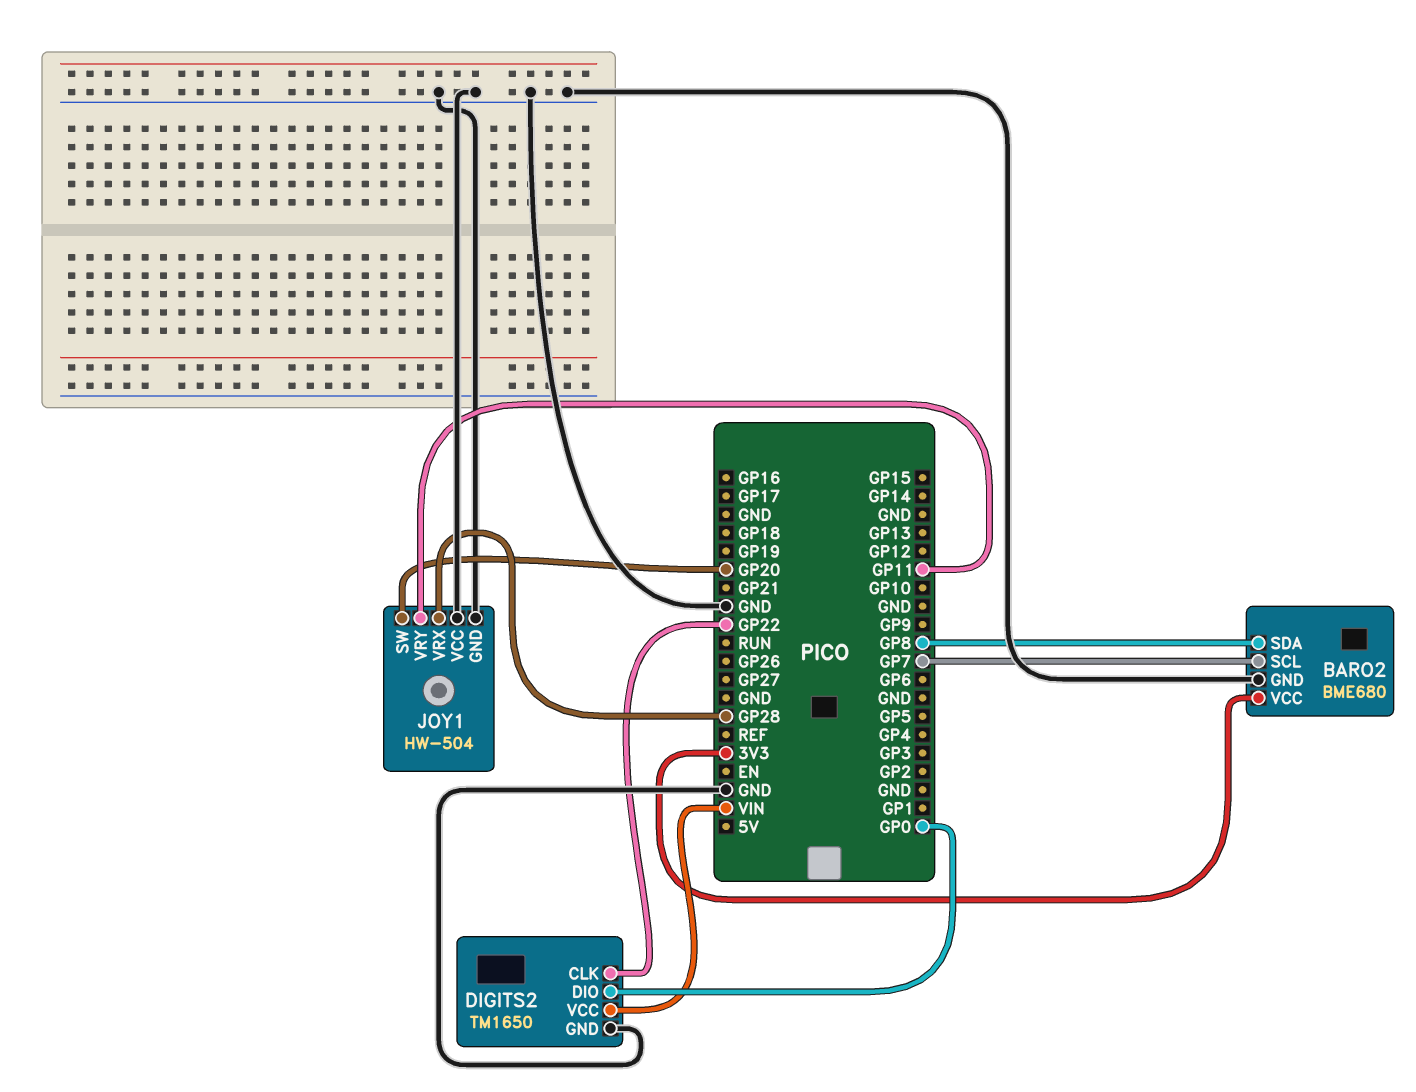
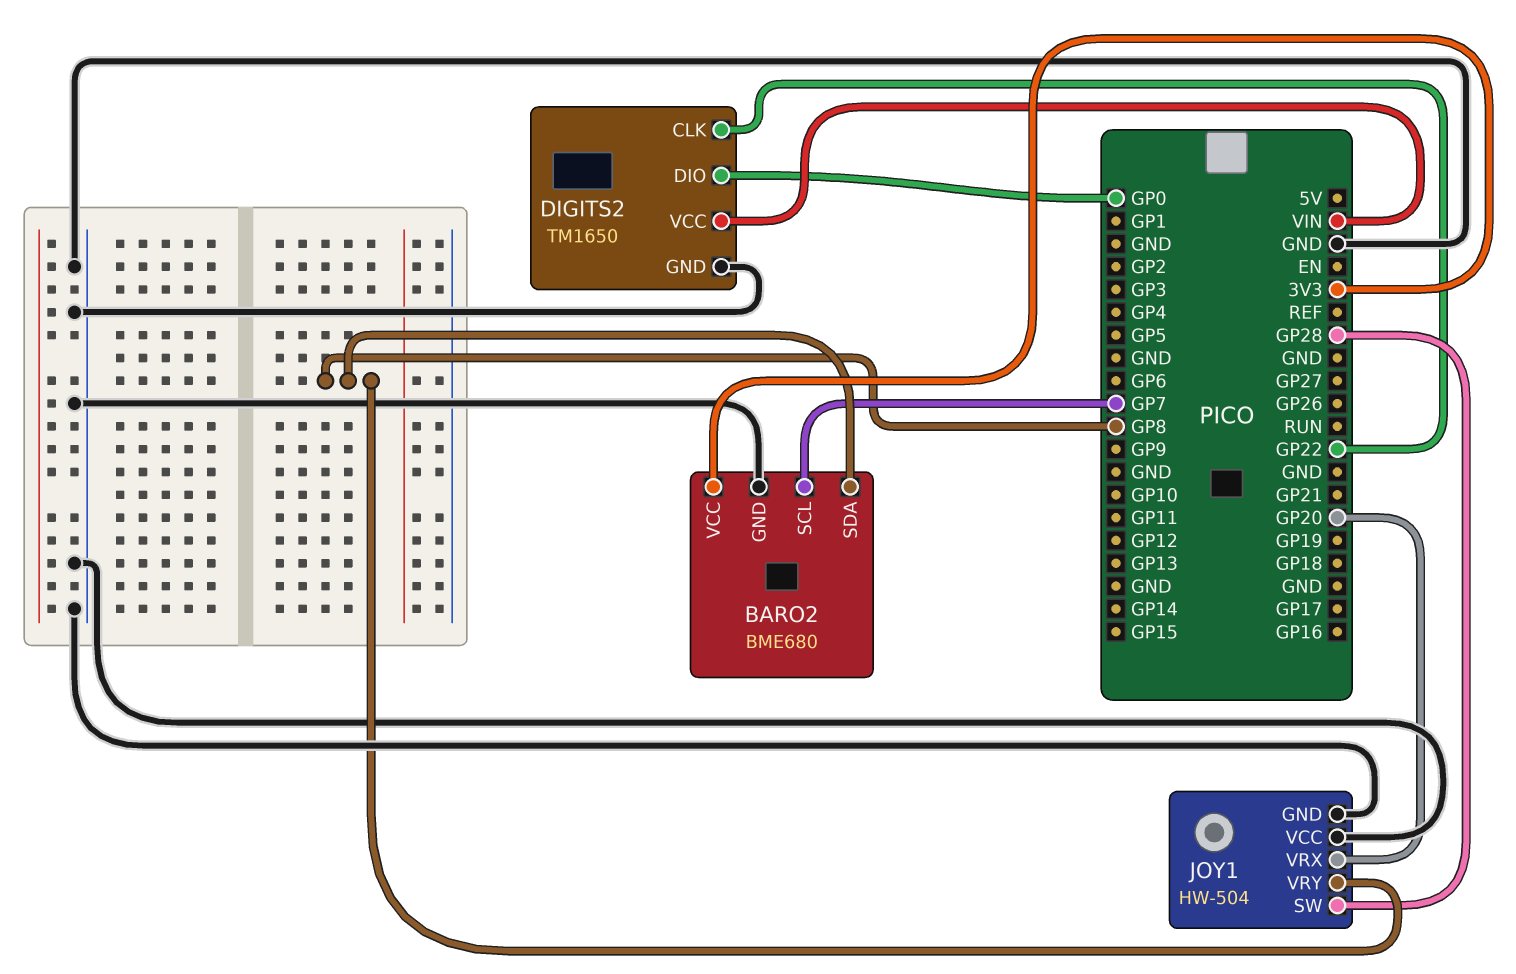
JOY1 pin SW: GP20 -> GP28
JOY1 pin VRX: GP28 -> GP20
JOY1 pin VRY: GP11 -> GP8

